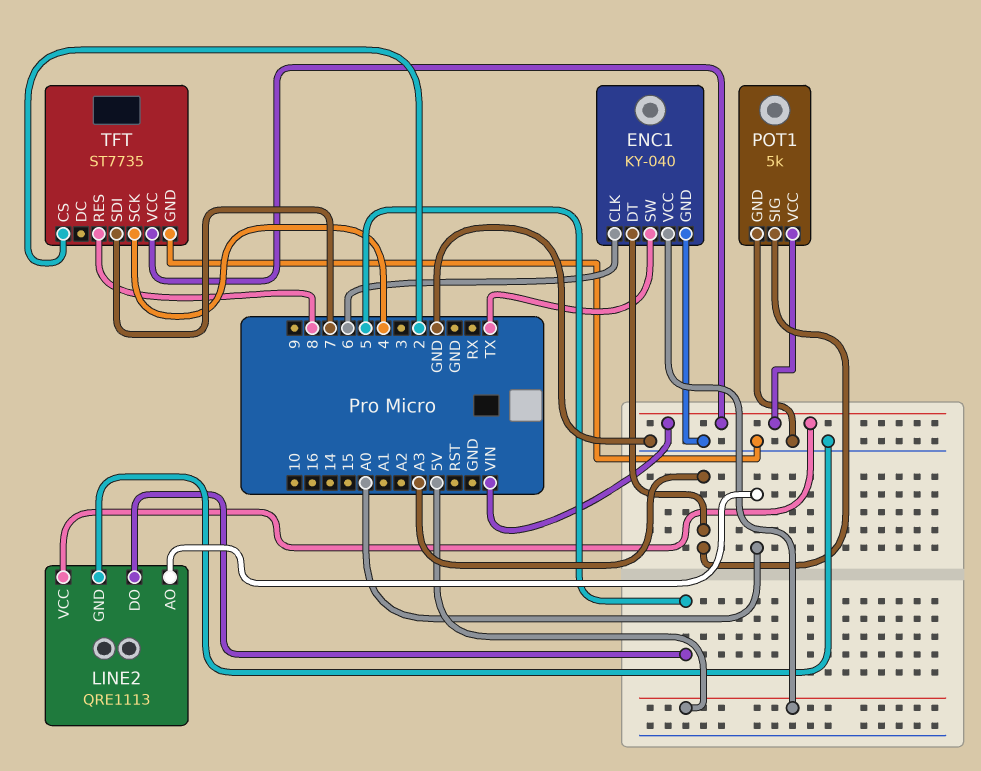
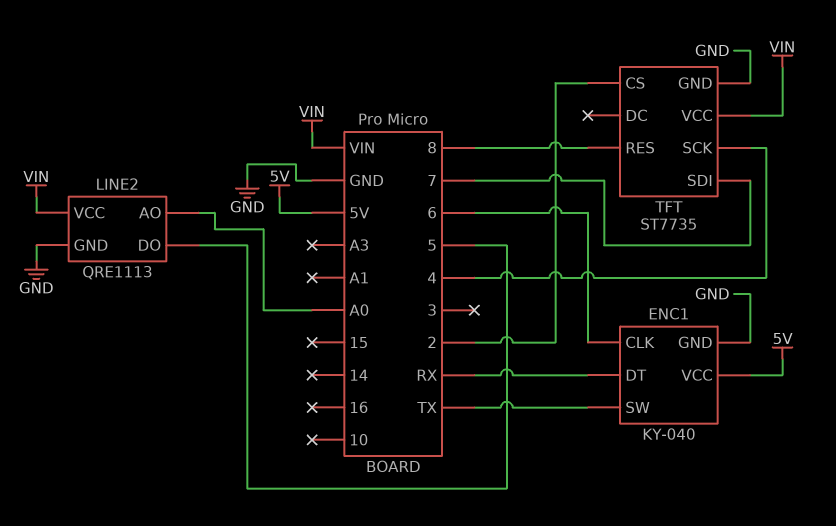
ENC1 pin DT: A3 -> RX
POT1: 5k -> none
POT1 pin GND: GND -> none
POT1 pin SIG: A3 -> none
POT1 pin VCC: VIN -> none

